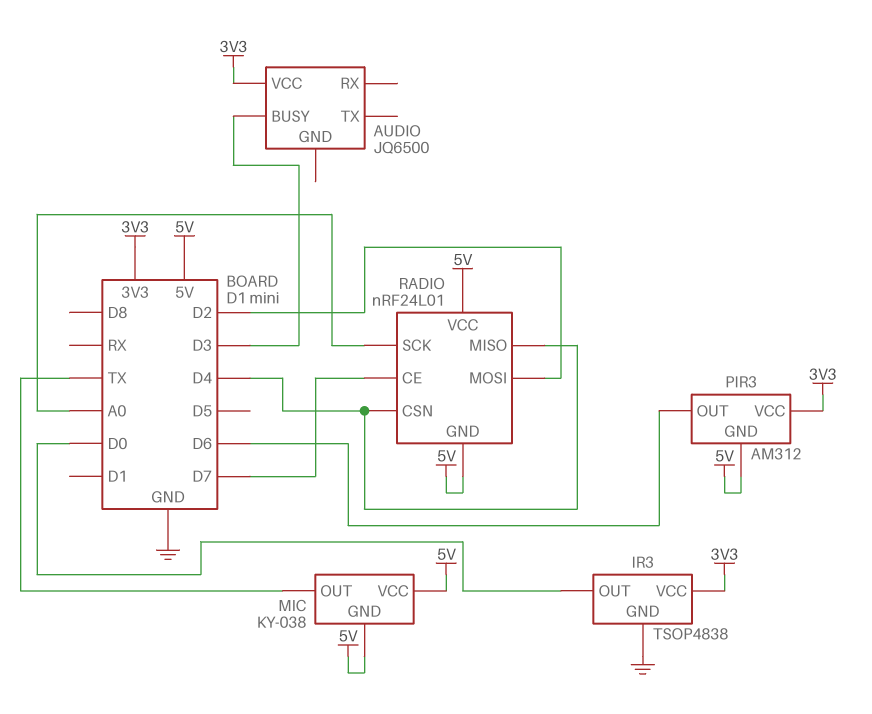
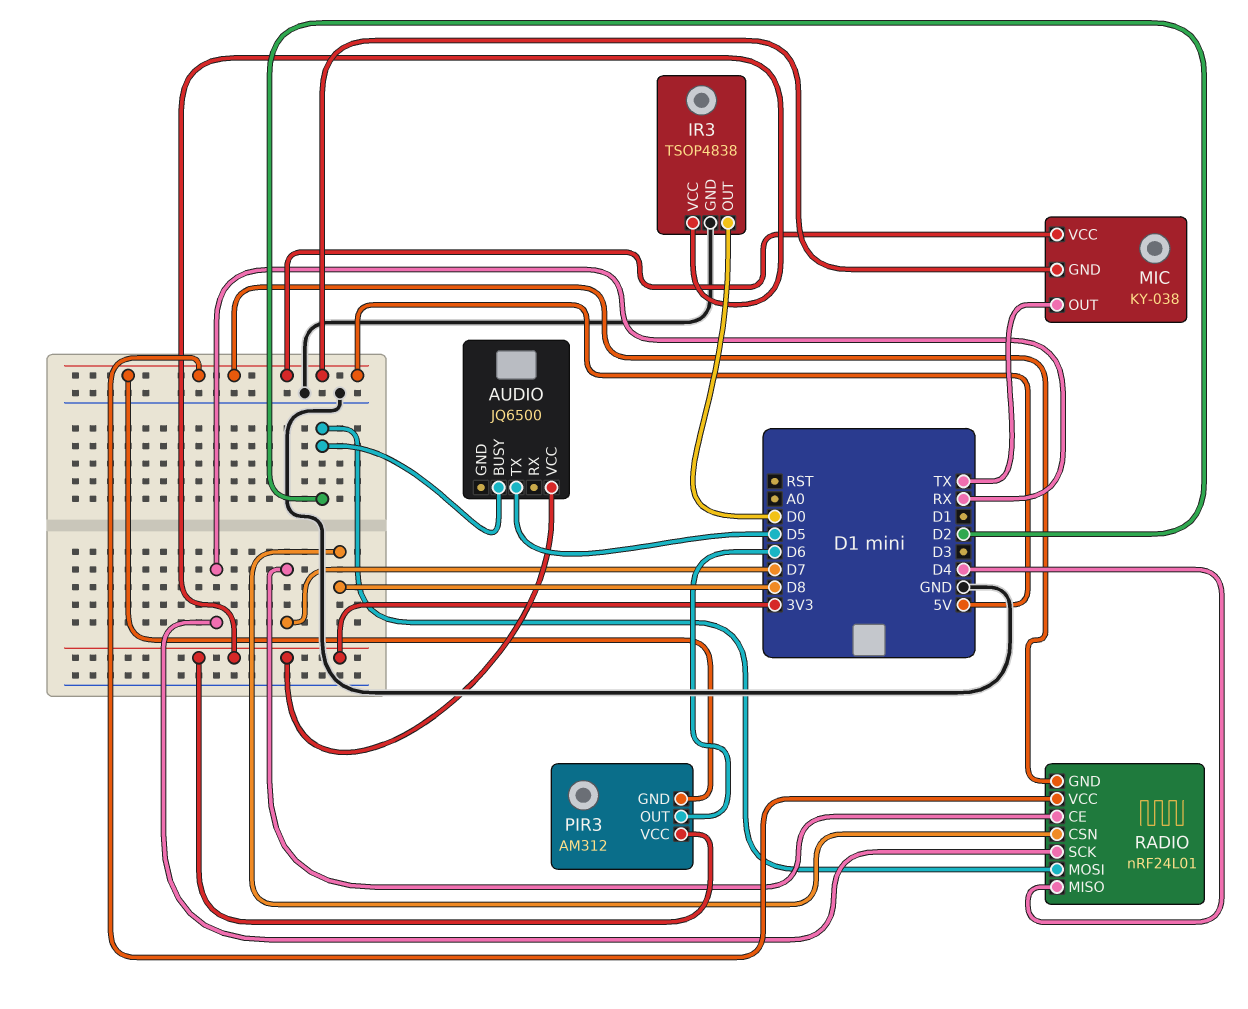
AUDIO pin BUSY: D3 -> D2
AUDIO pin TX: none -> D5
RADIO pin CSN: D4 -> D8
RADIO pin SCK: A0 -> RX

